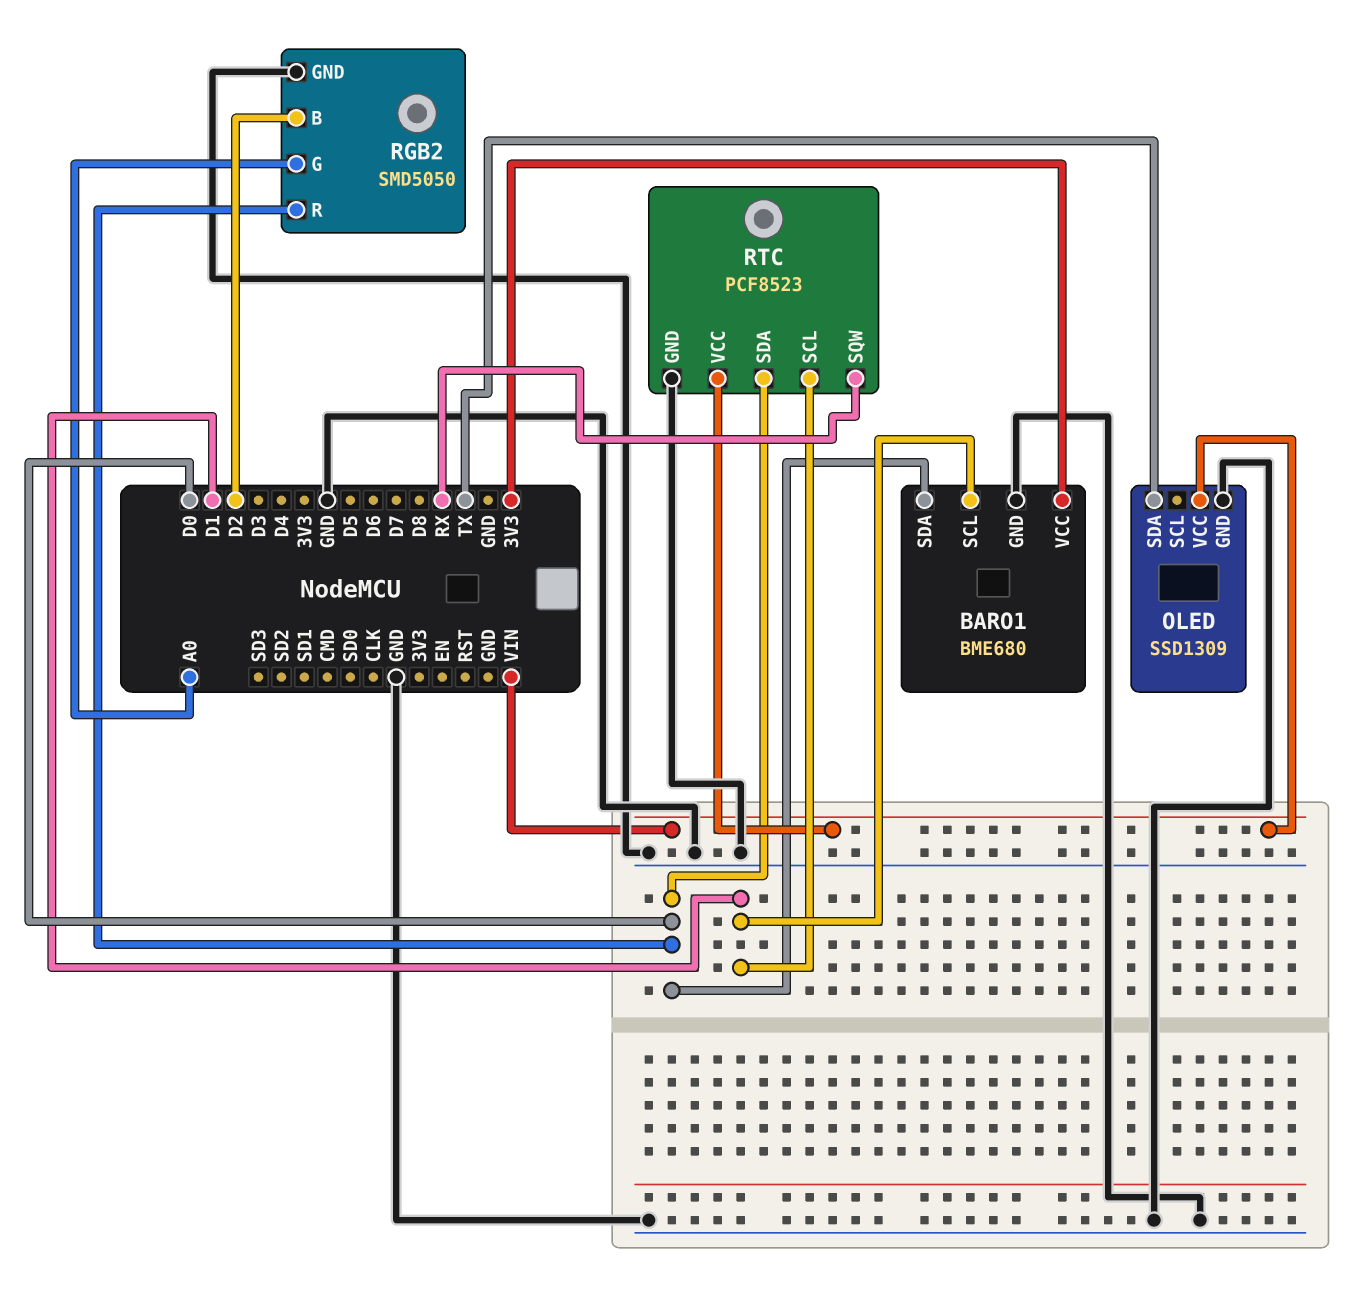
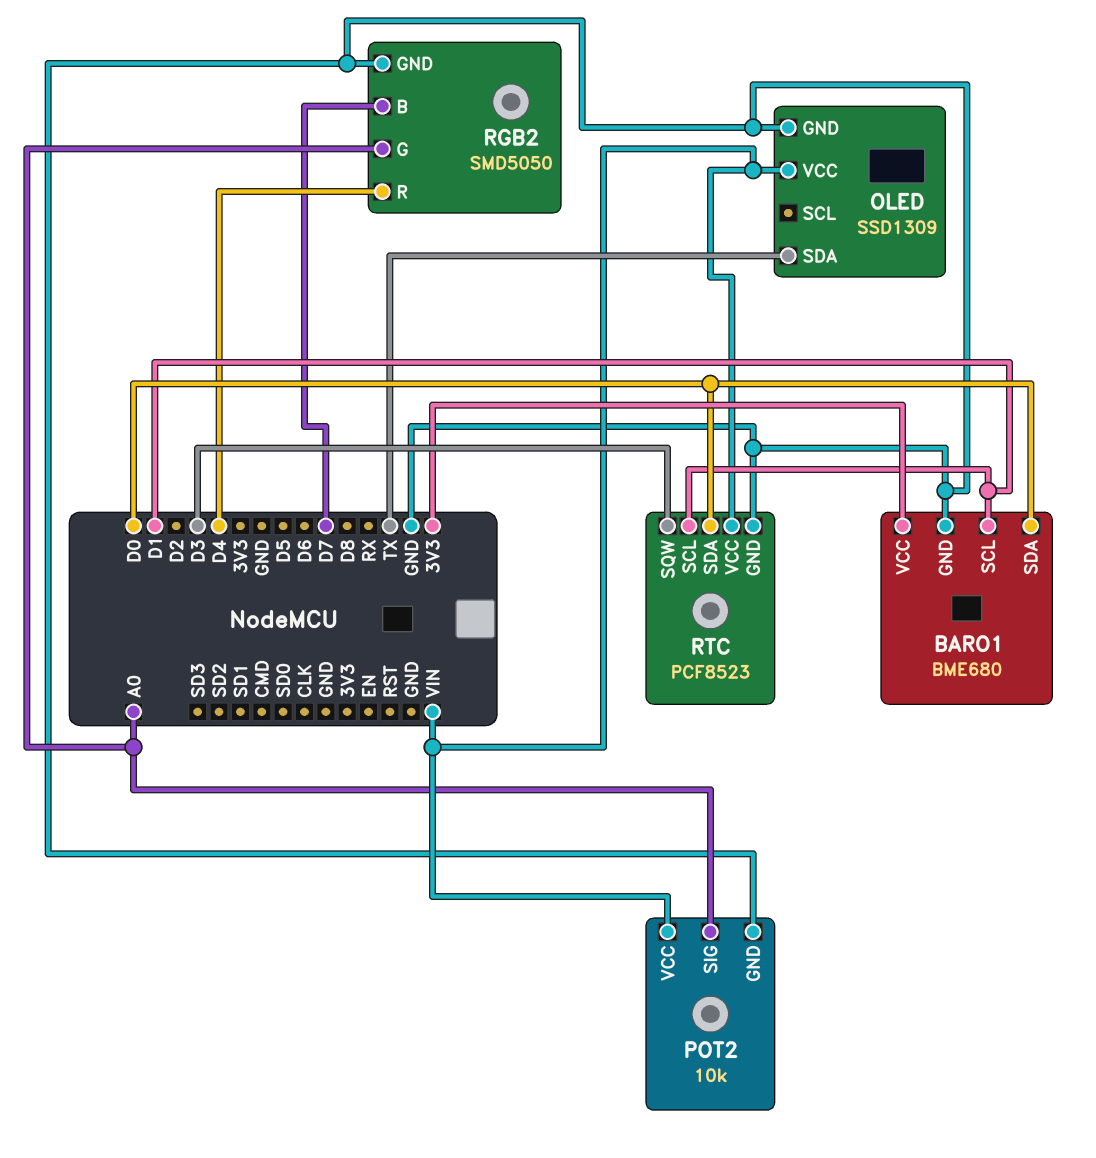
POT2: none -> 10k
POT2 pin GND: none -> GND
POT2 pin SIG: none -> A0
POT2 pin VCC: none -> VIN
RGB2 pin B: D2 -> D7
RGB2 pin R: D0 -> D4
RTC pin SQW: RX -> D3

